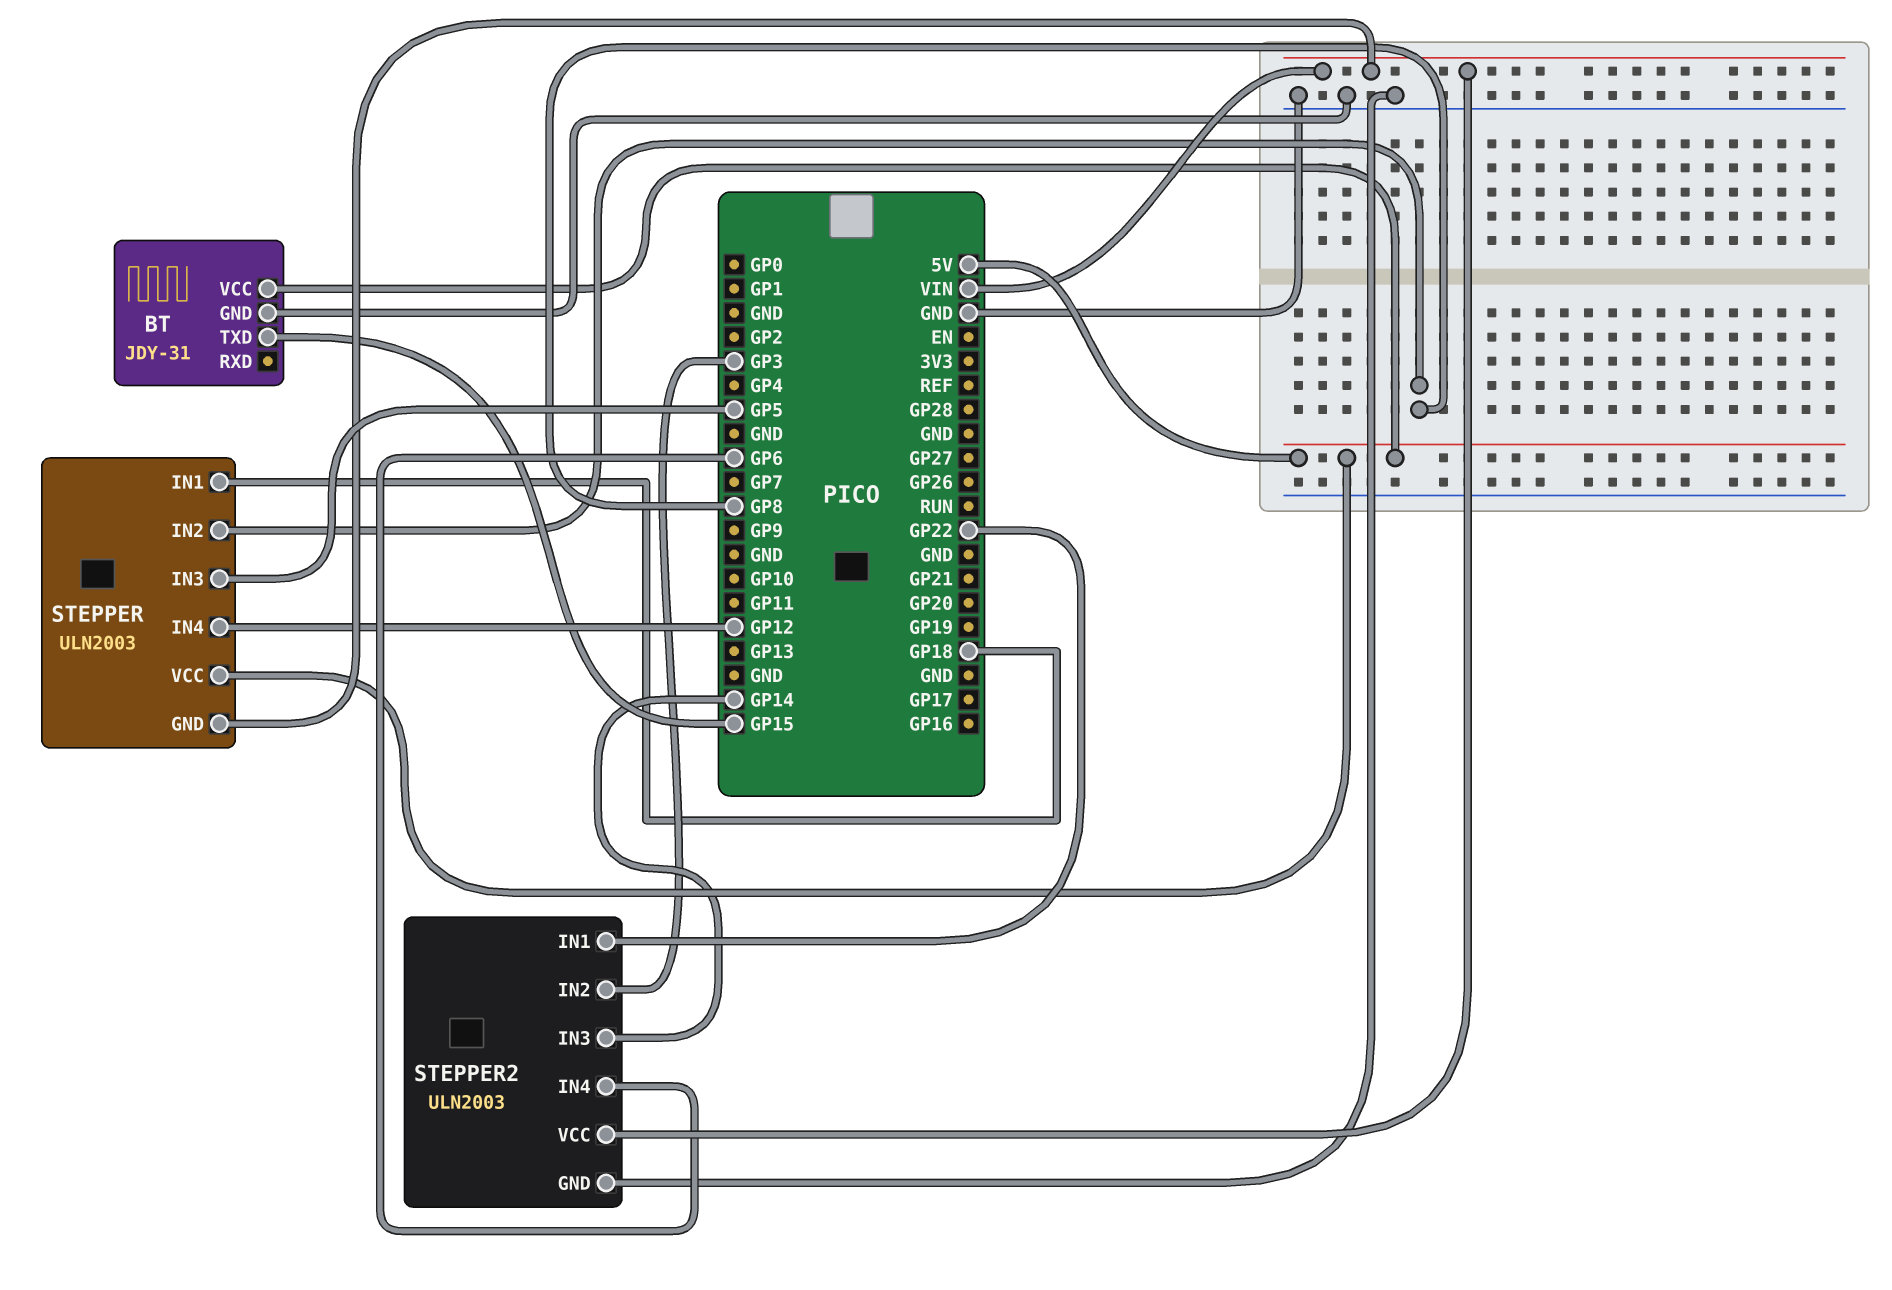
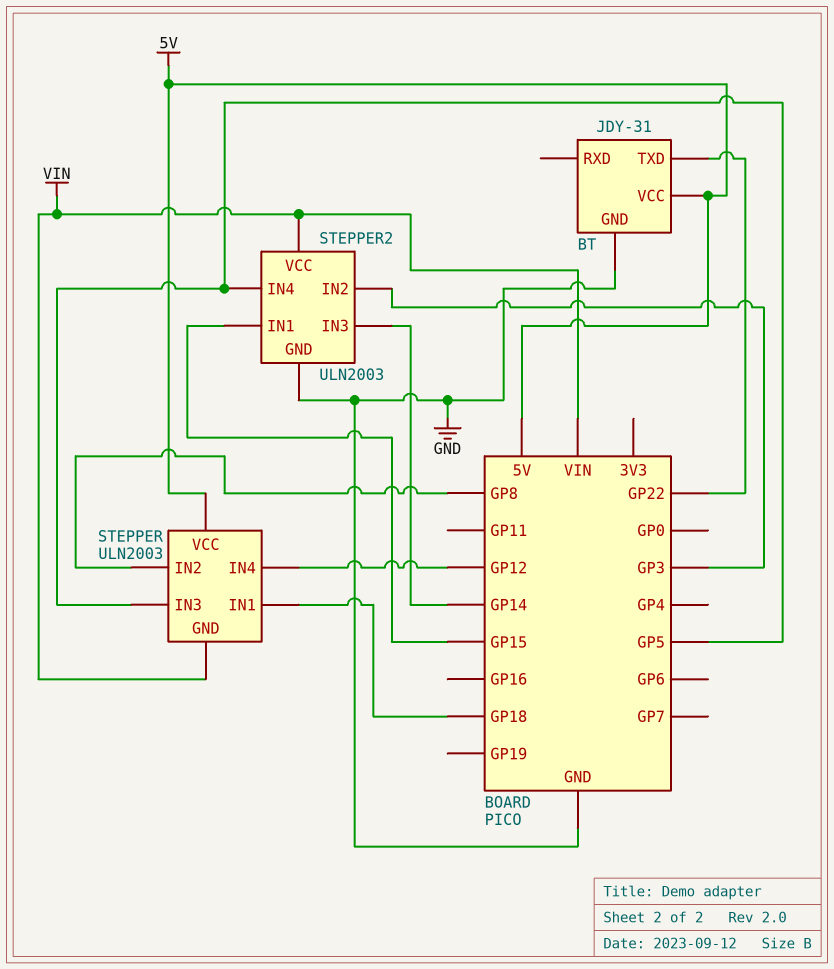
BT pin TXD: GP15 -> GP22
STEPPER2 pin IN1: GP22 -> GP15
STEPPER2 pin IN4: GP6 -> GP5

